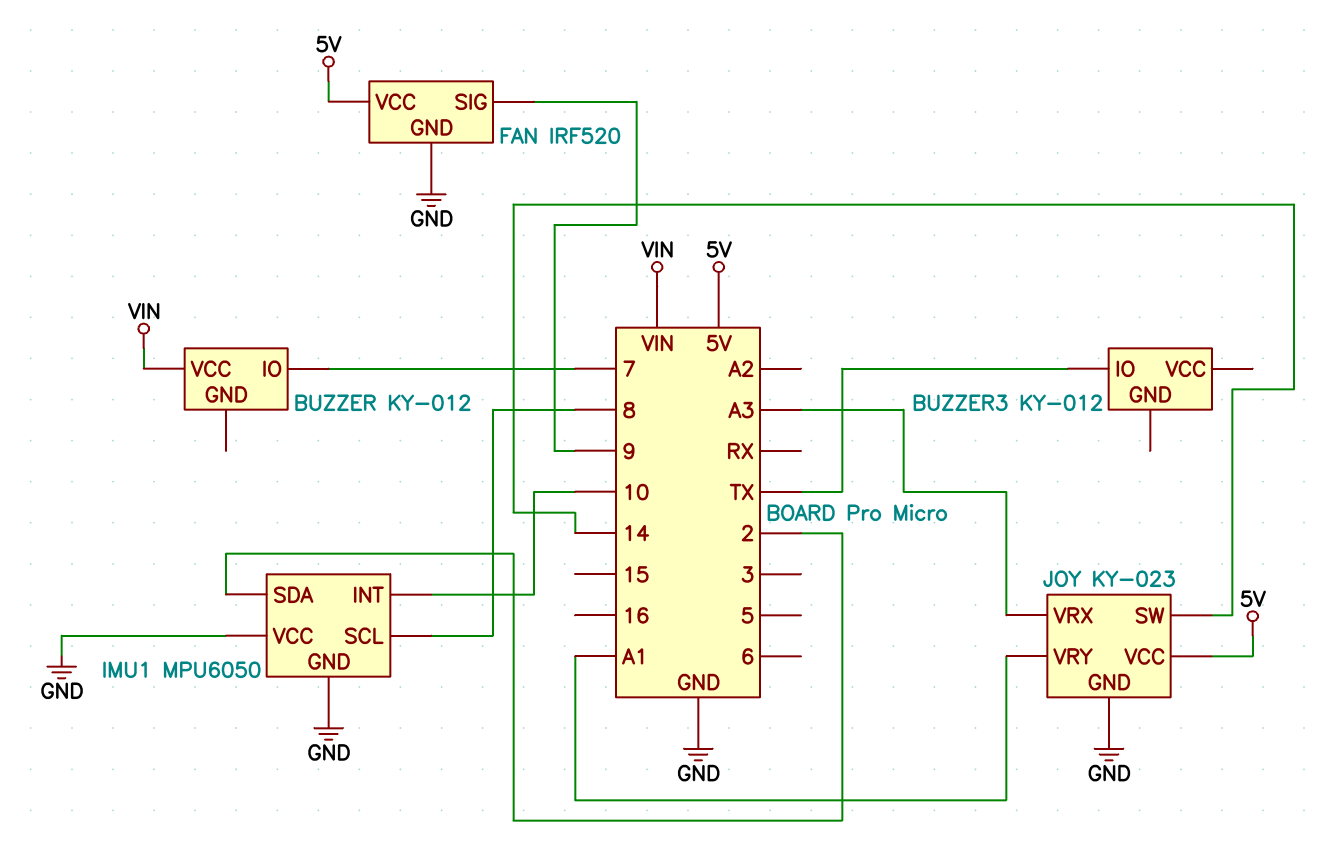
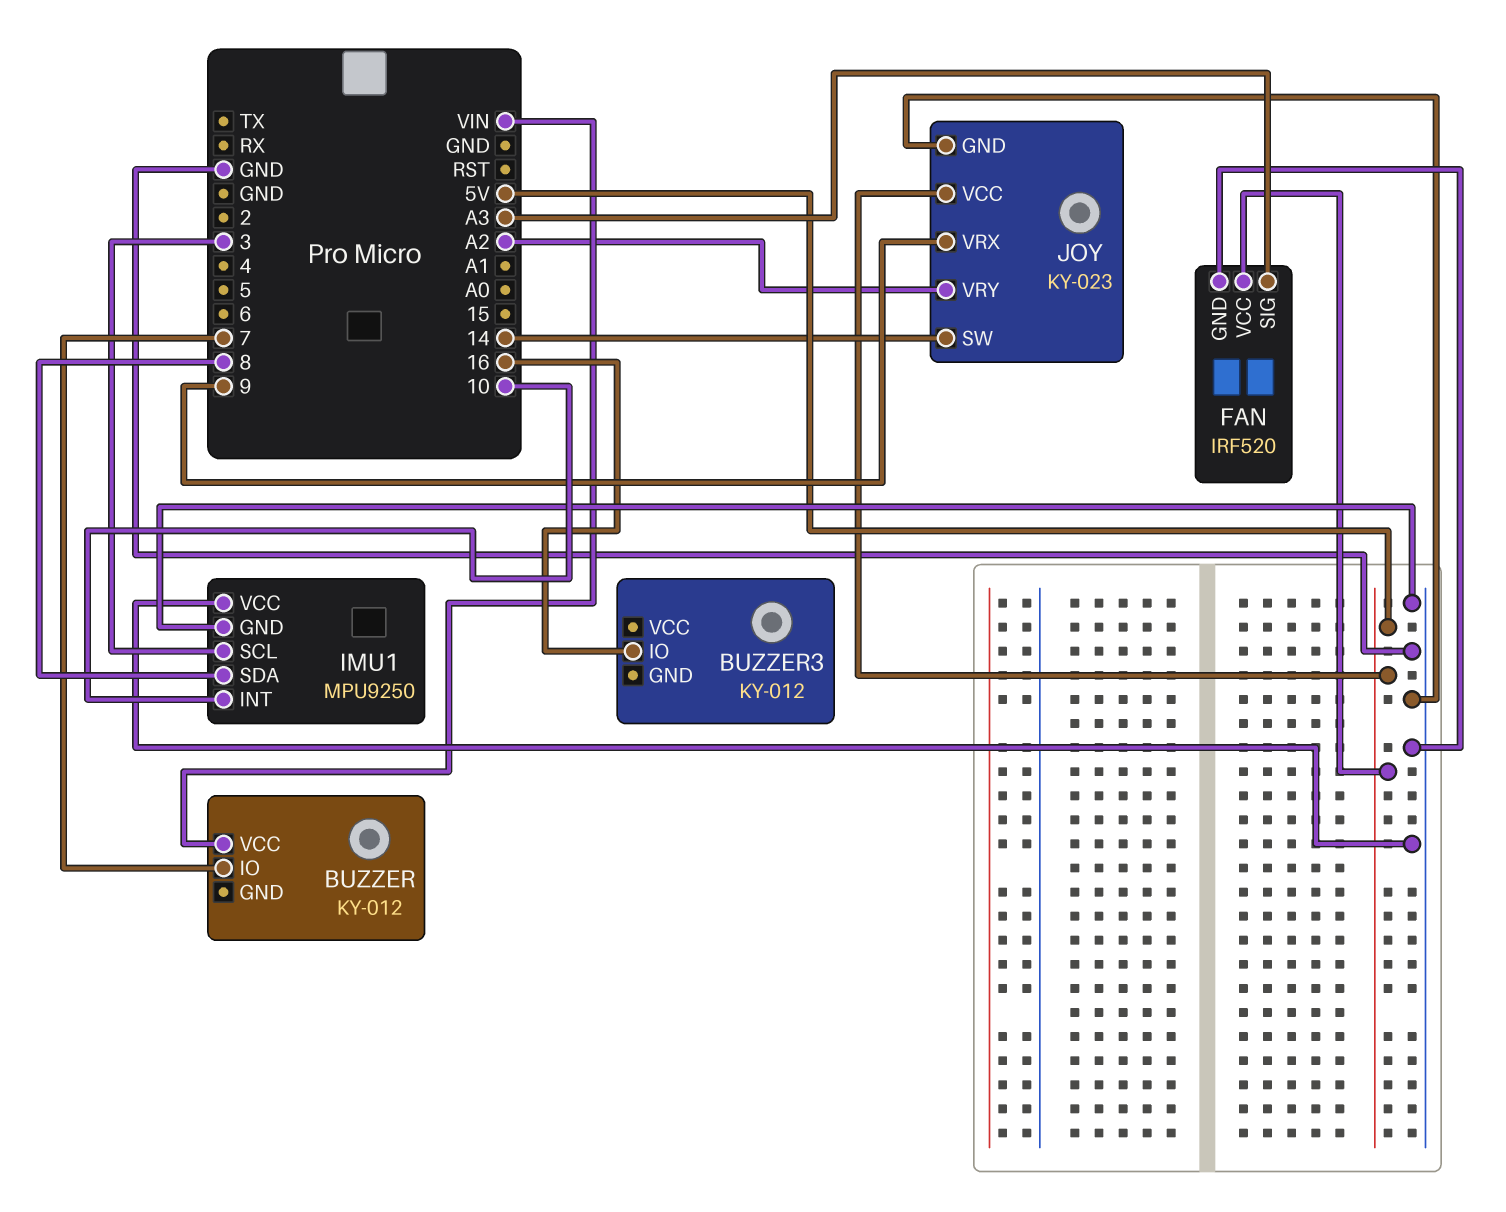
BUZZER3 pin IO: TX -> 16
FAN pin SIG: 9 -> A3
IMU1: MPU6050 -> MPU9250
IMU1 pin SCL: 8 -> 3
IMU1 pin SDA: 2 -> 8
JOY pin VRX: A3 -> 9
JOY pin VRY: A1 -> A2

